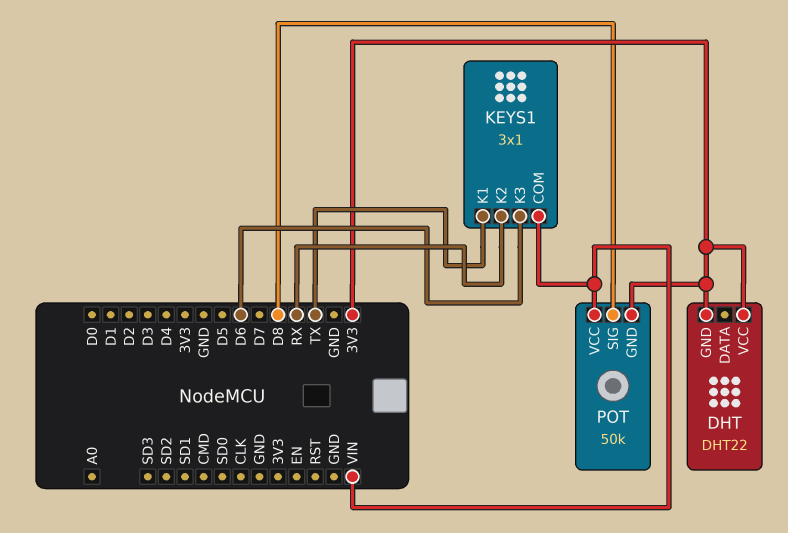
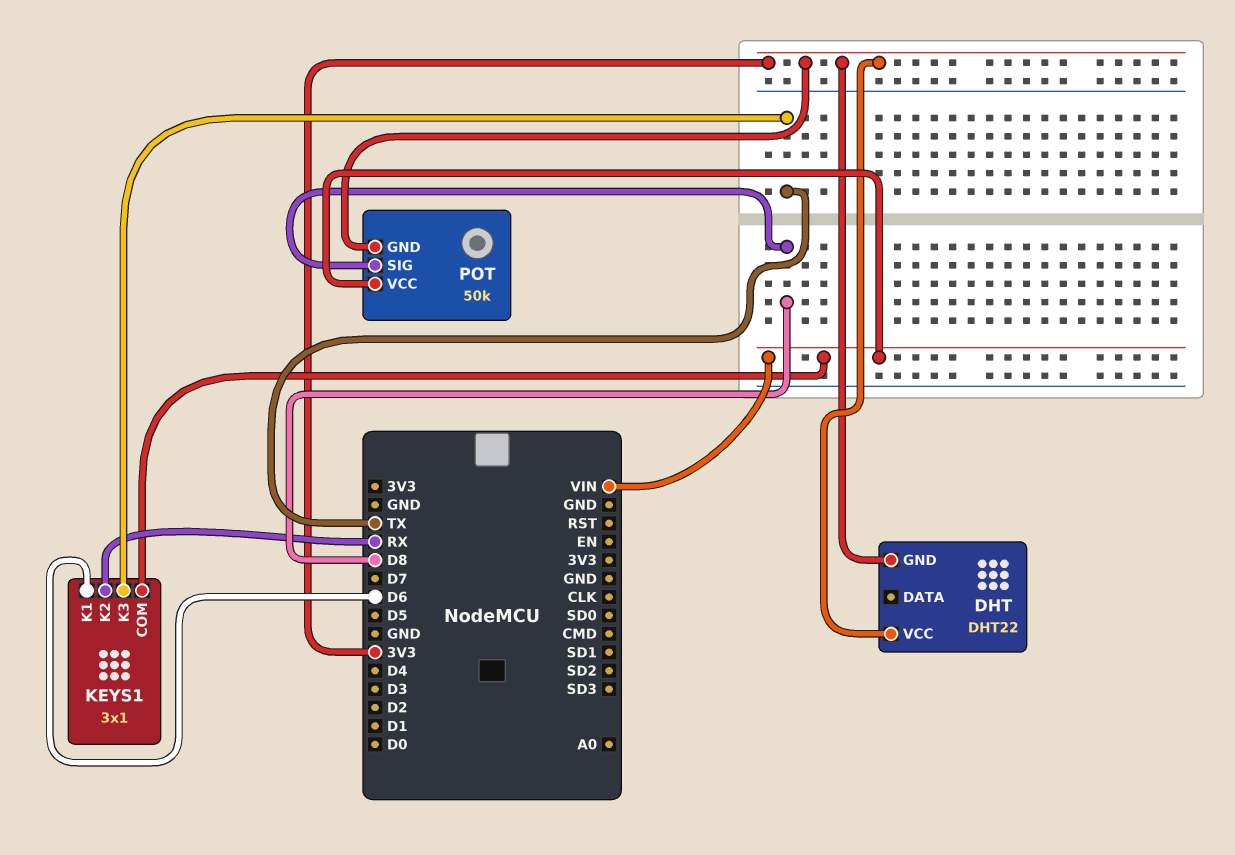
KEYS1 pin K1: TX -> D6
KEYS1 pin K3: D6 -> TX

